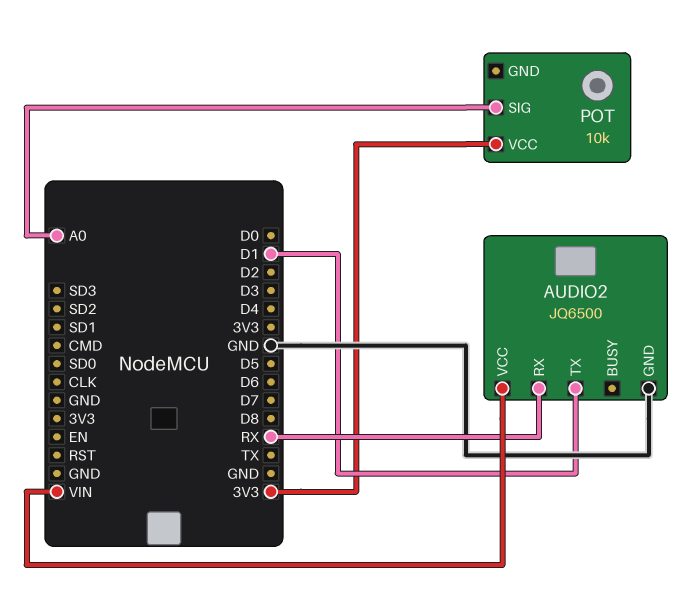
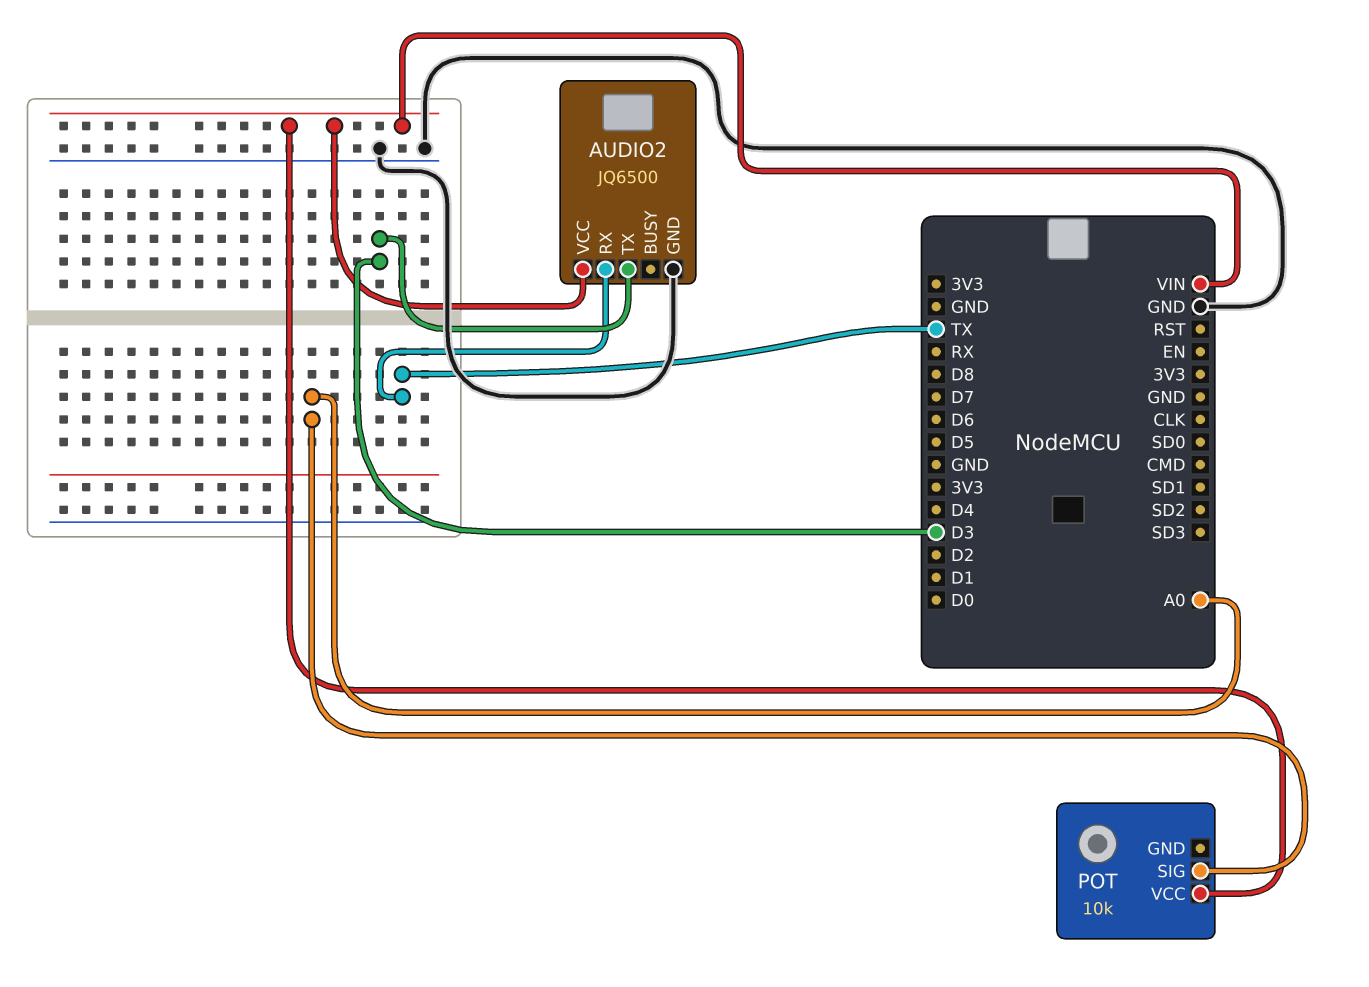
AUDIO2 pin RX: RX -> TX
AUDIO2 pin TX: D1 -> D3
POT pin VCC: 3V3 -> VIN

